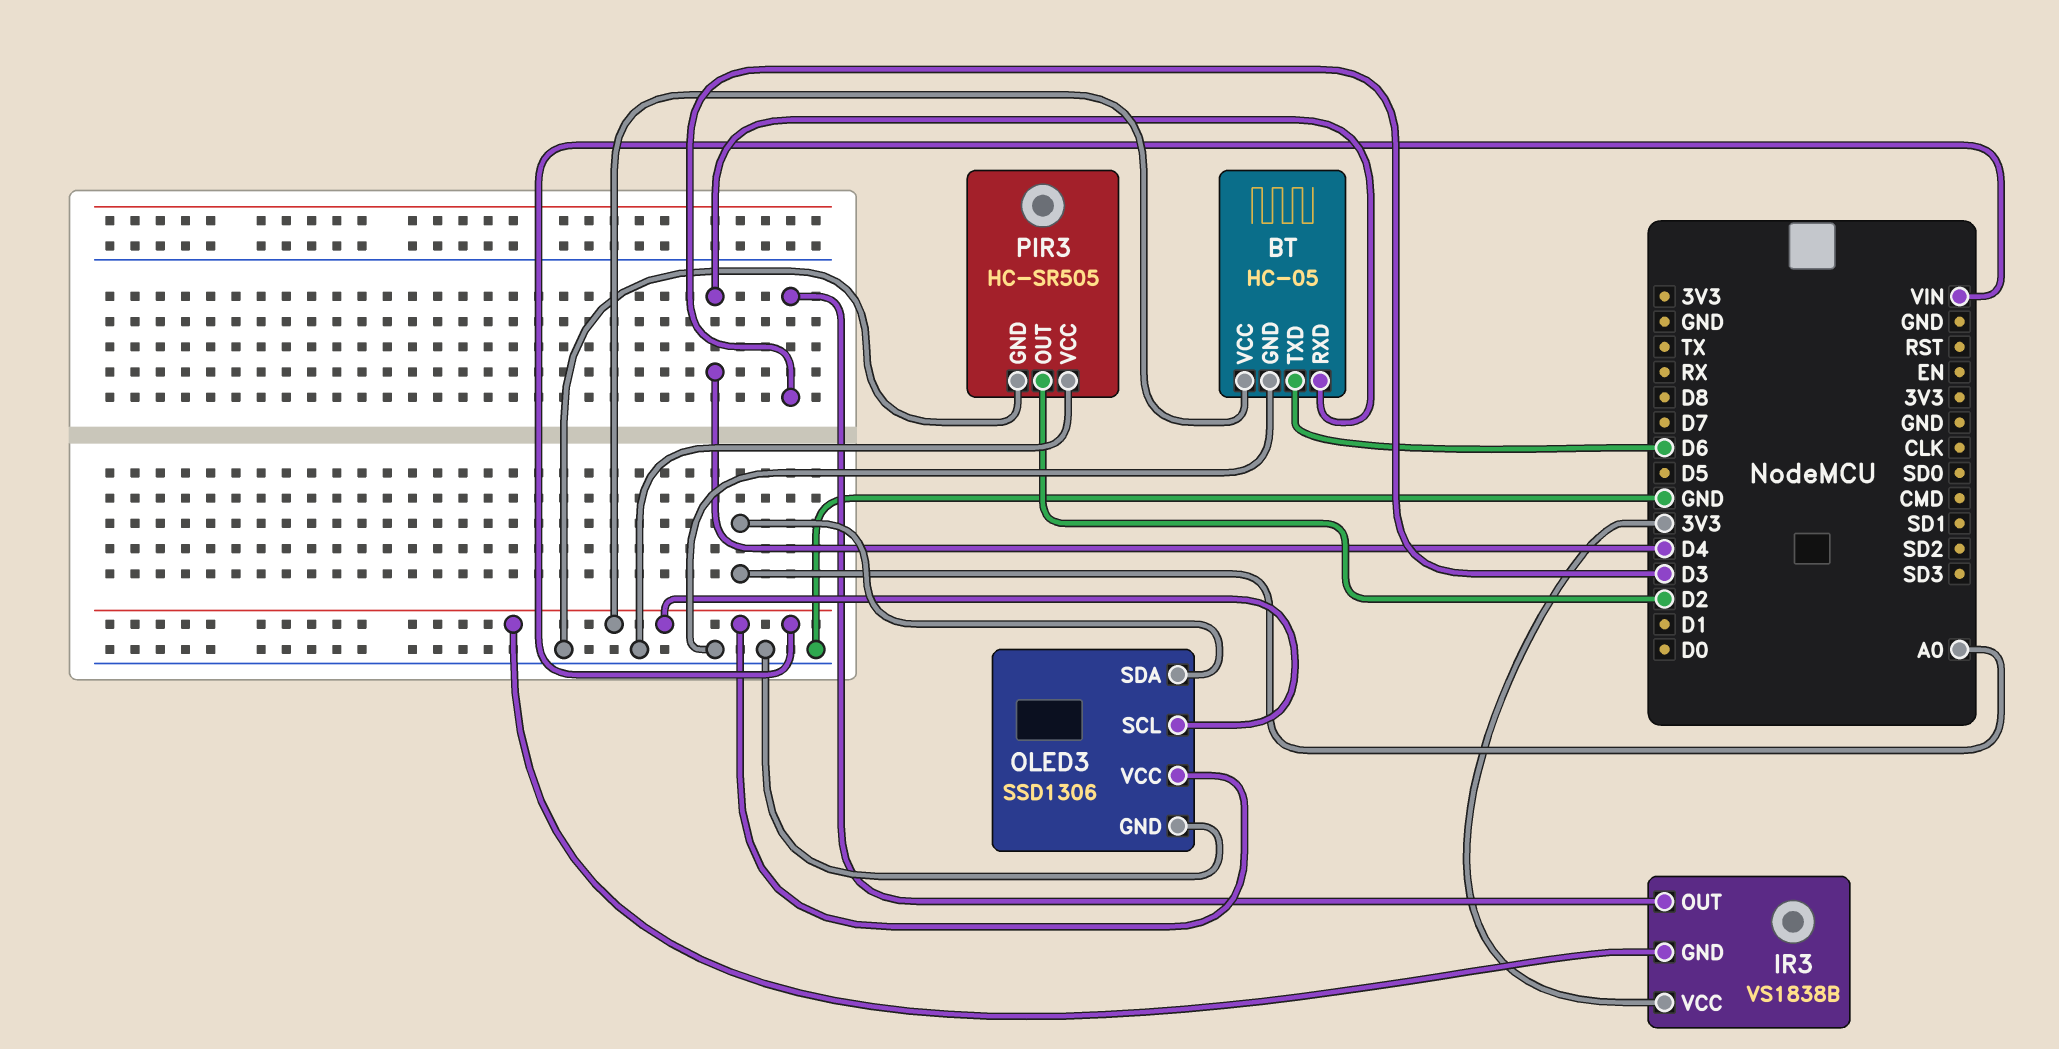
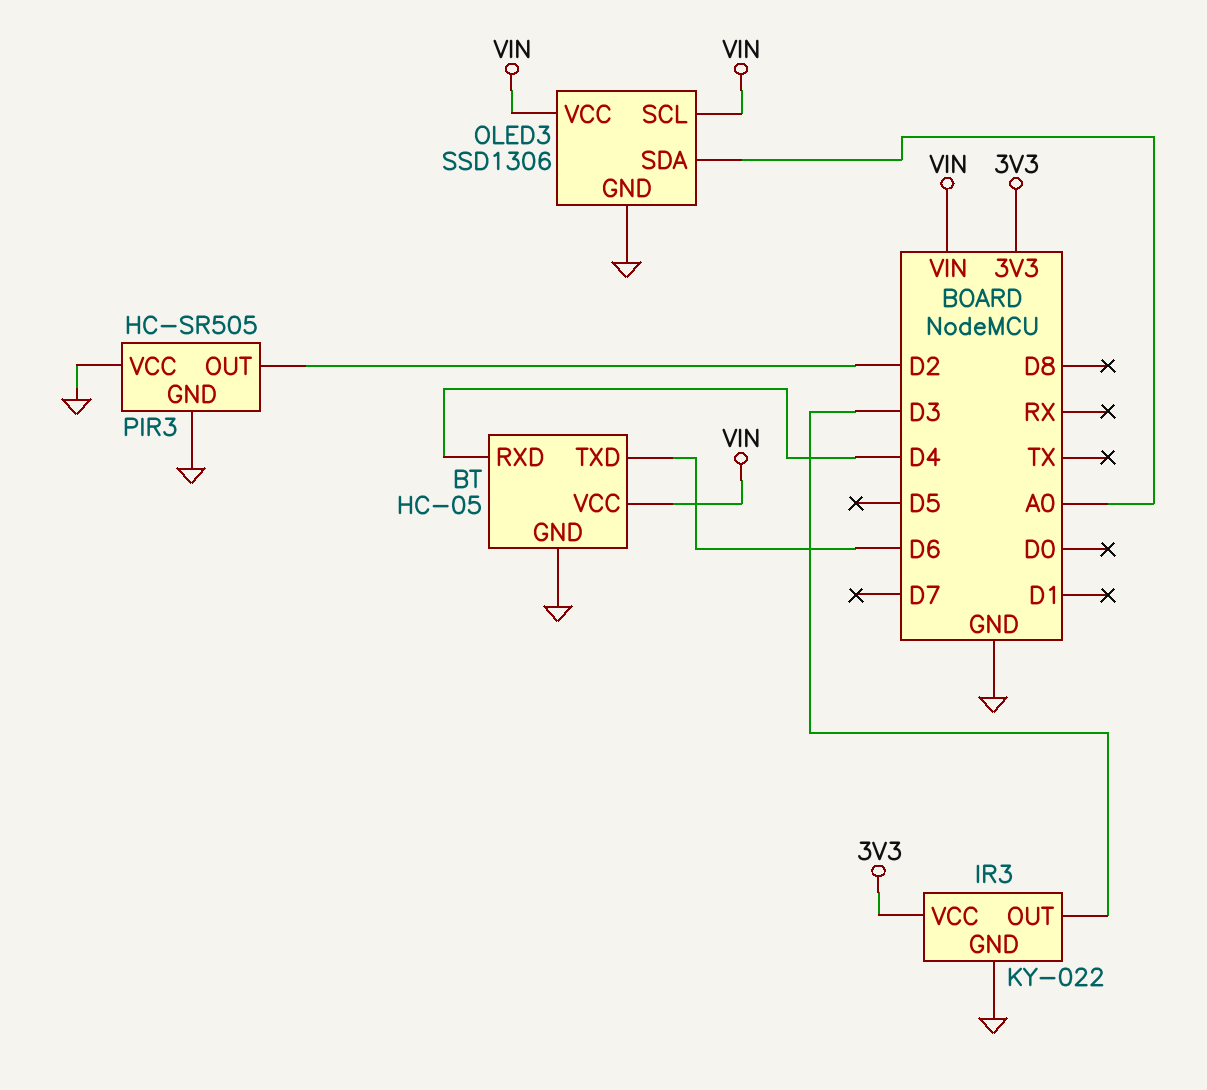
IR3: VS1838B -> KY-022
IR3 pin GND: VIN -> GND

